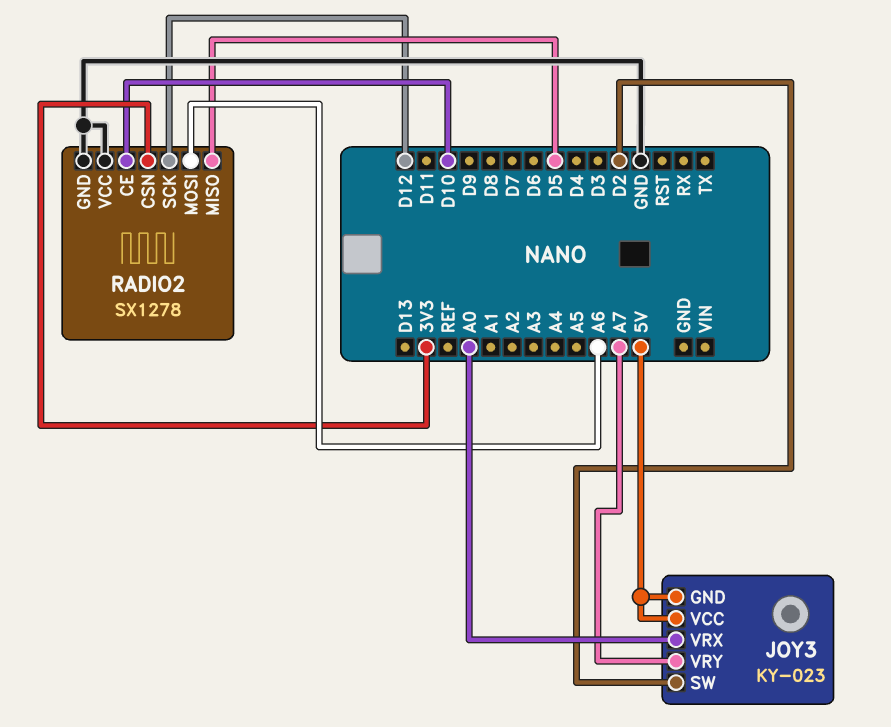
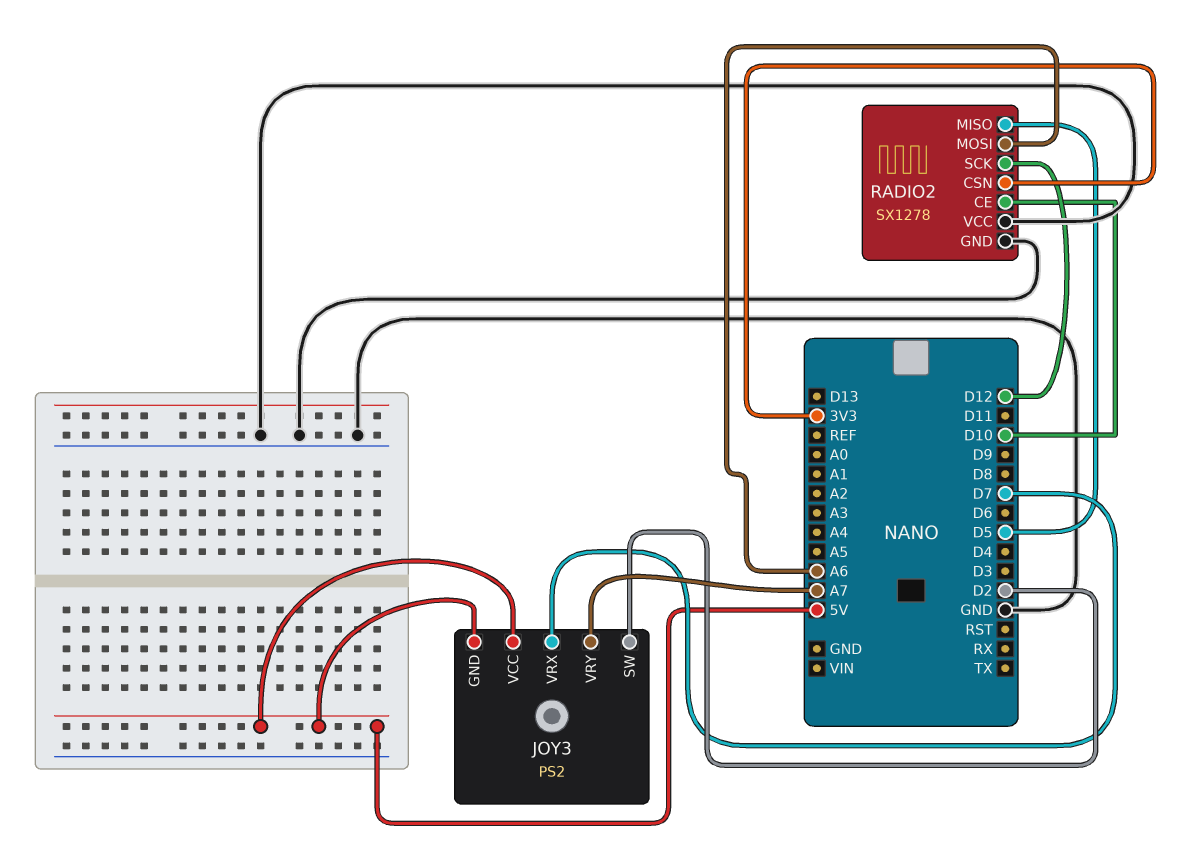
JOY3: KY-023 -> PS2
JOY3 pin VRX: A0 -> D7

